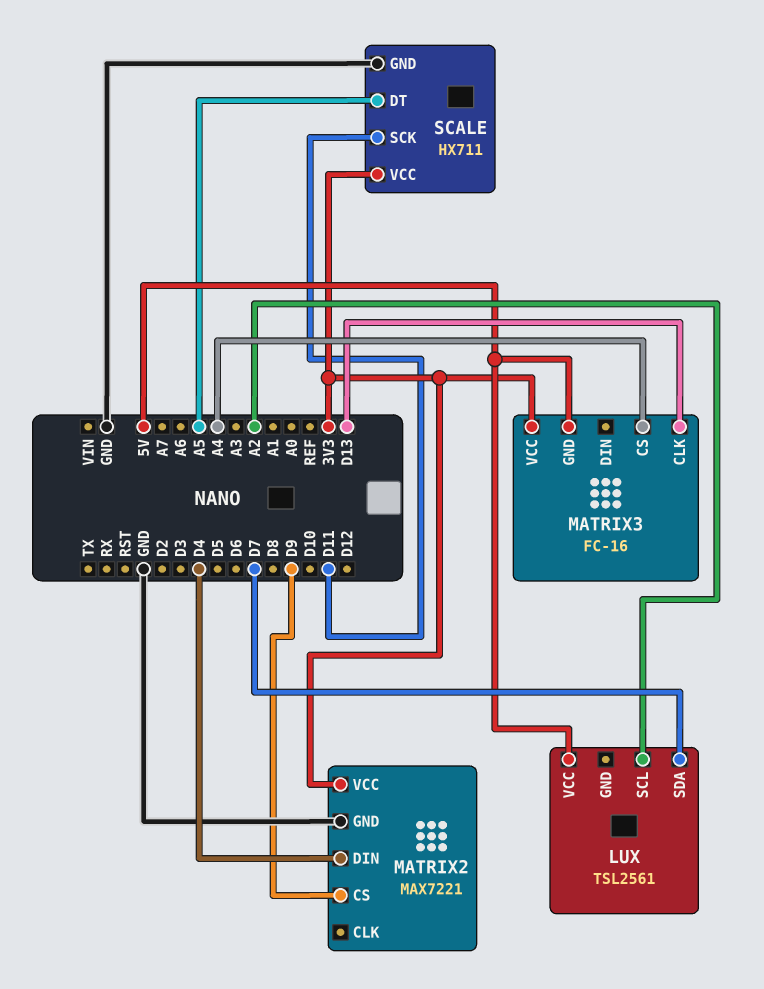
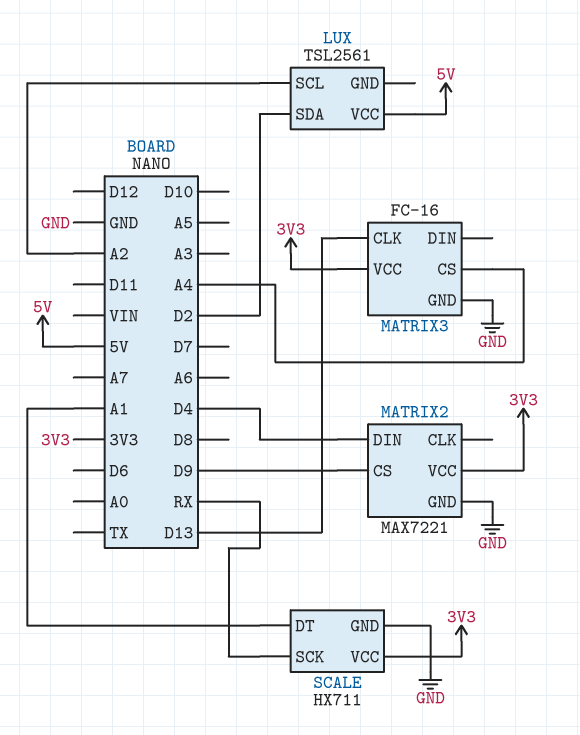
LUX pin SDA: D7 -> D2
MATRIX3 pin GND: 5V -> GND
SCALE pin DT: A5 -> A1
SCALE pin SCK: D11 -> RX

